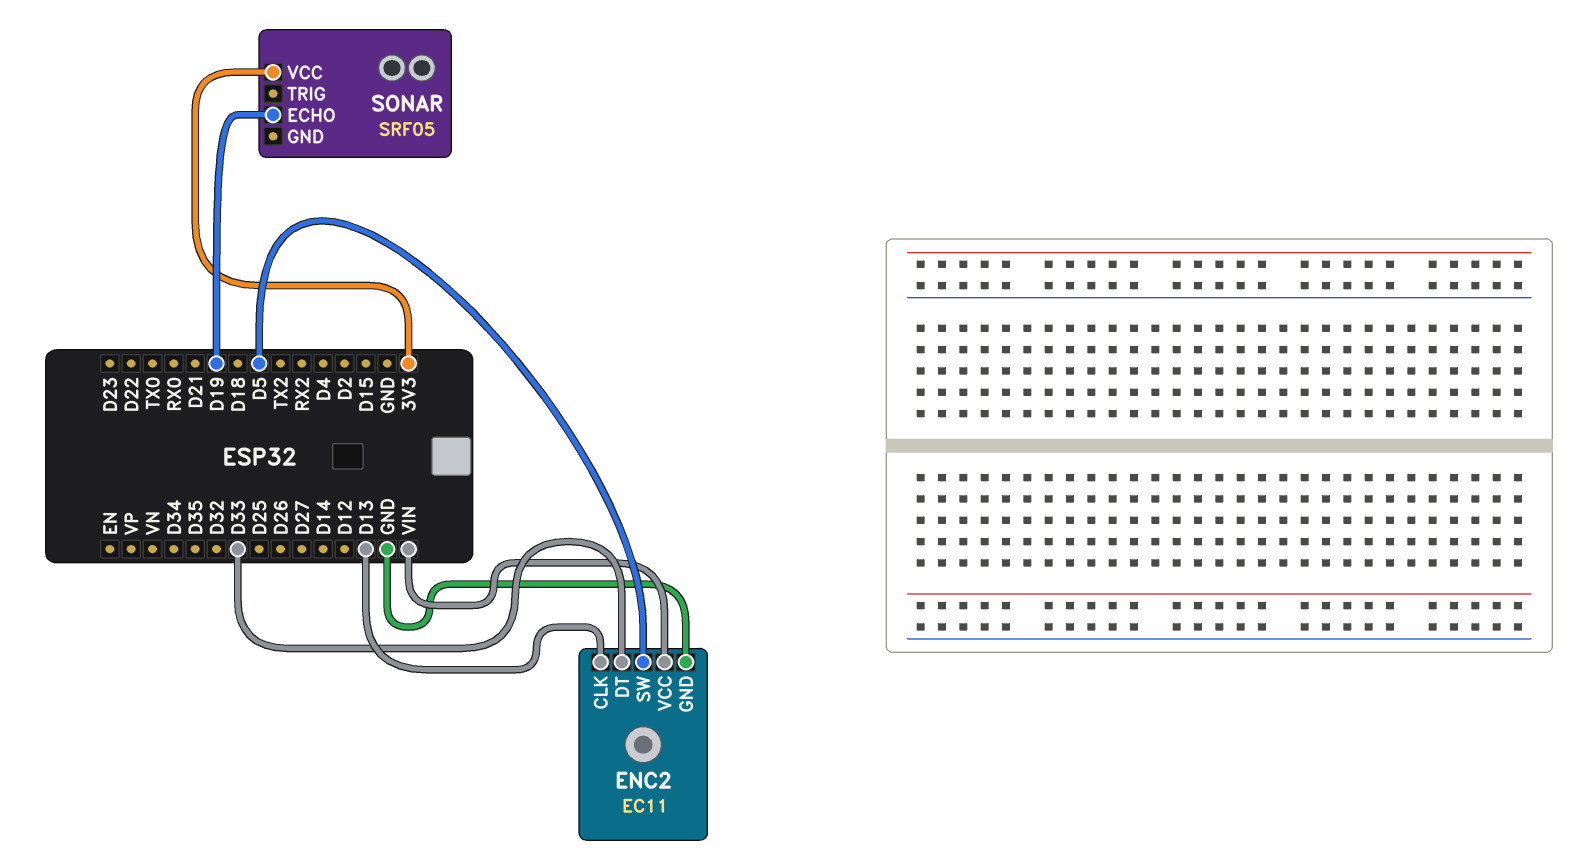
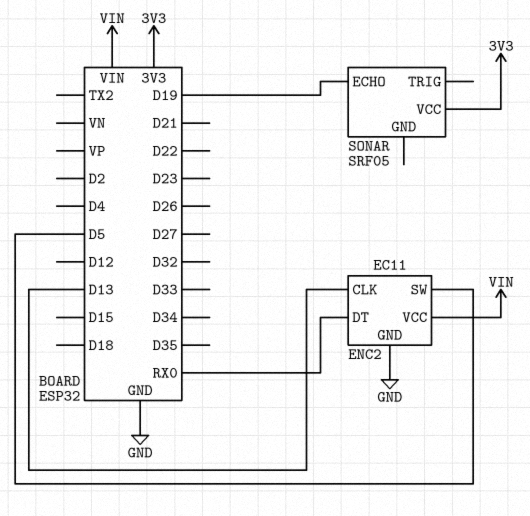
ENC2 pin DT: D33 -> RX0

